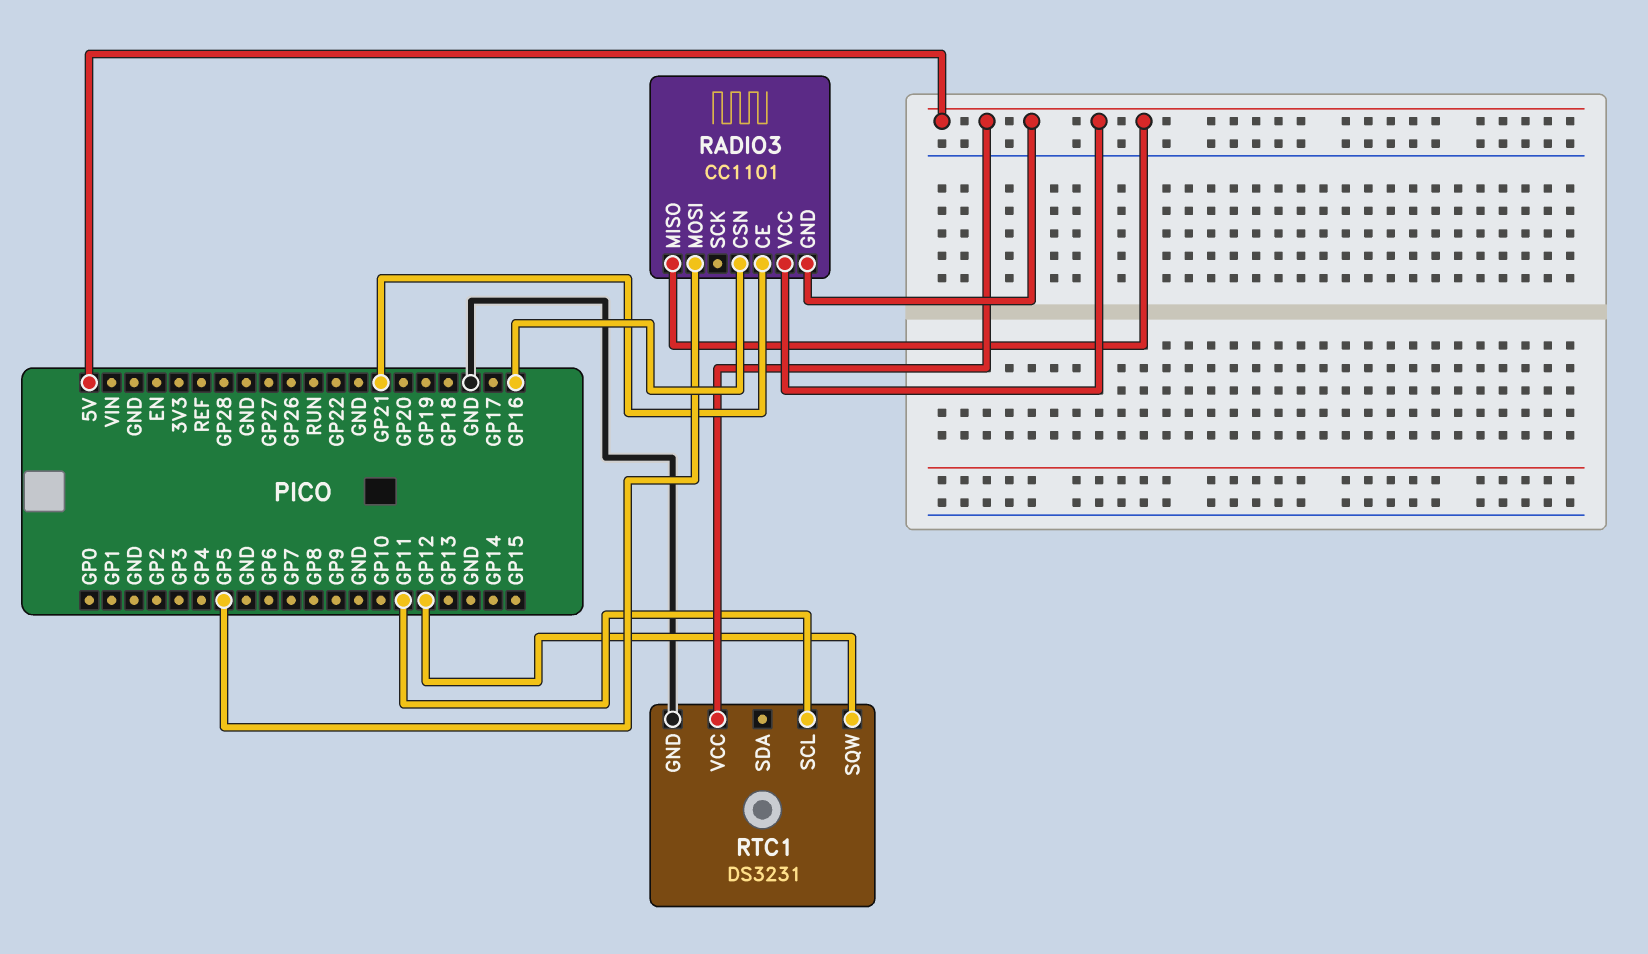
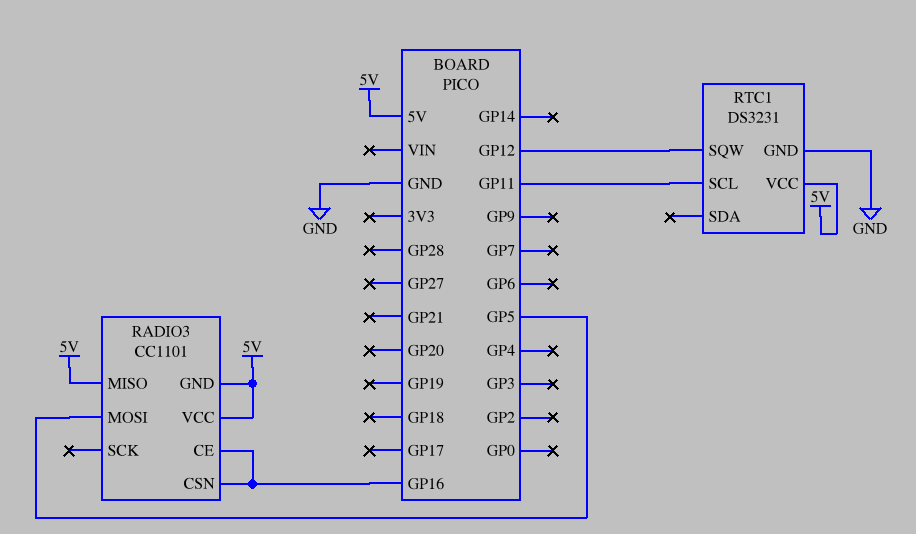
RADIO3 pin CE: GP21 -> GP16

